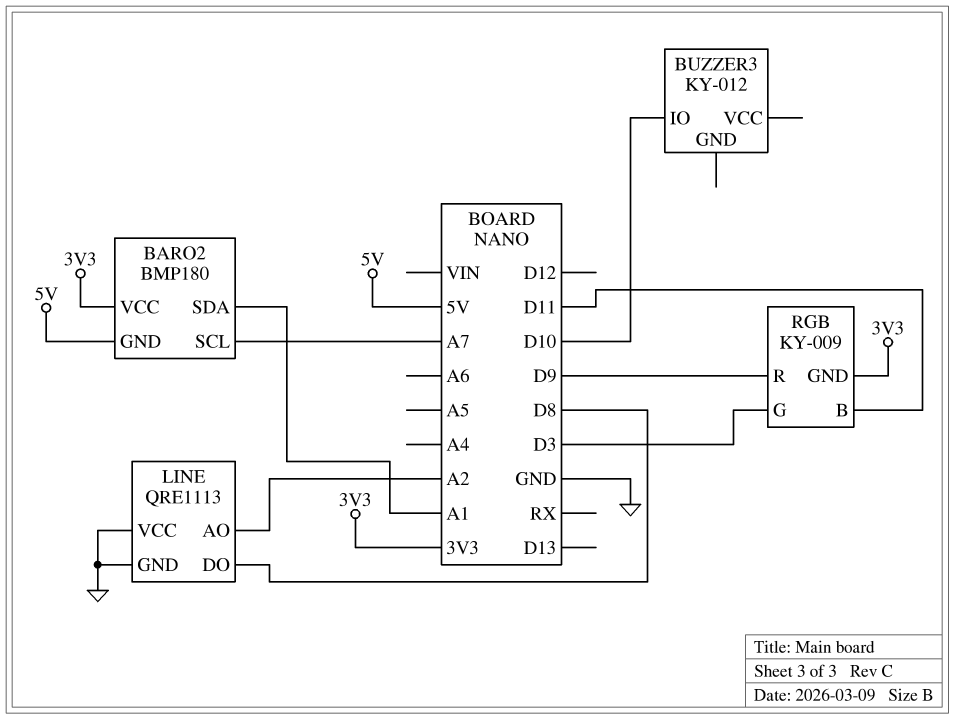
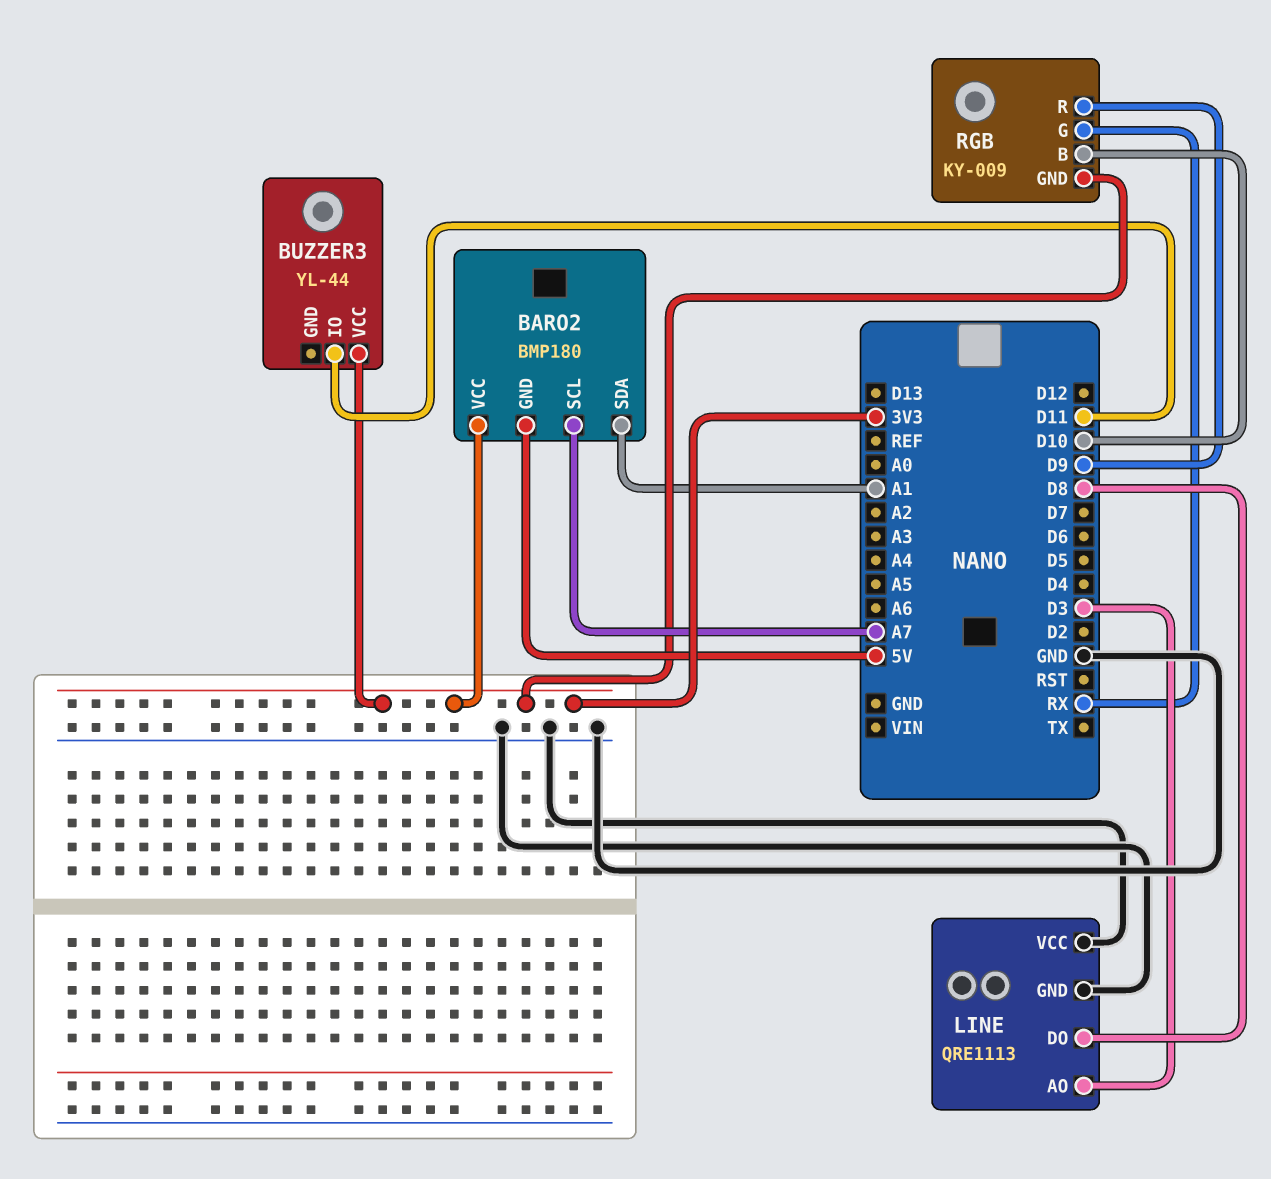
BUZZER3: KY-012 -> YL-44
BUZZER3 pin IO: D10 -> D11
BUZZER3 pin VCC: none -> 3V3
LINE pin AO: A2 -> D3
RGB pin B: D11 -> D10
RGB pin G: D3 -> RX

